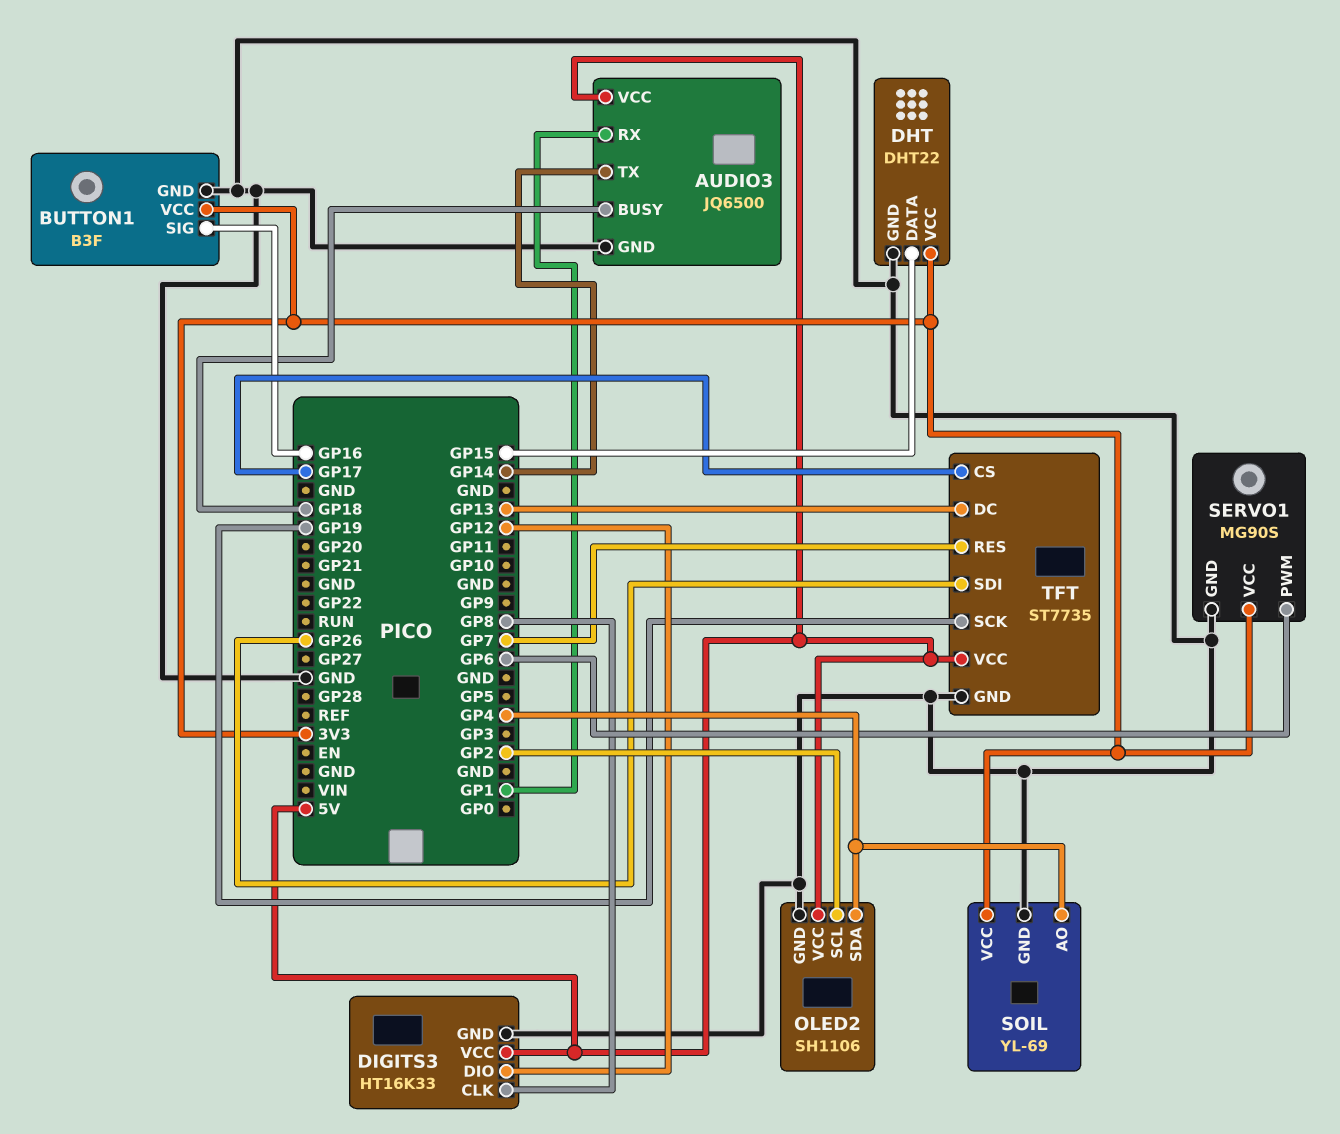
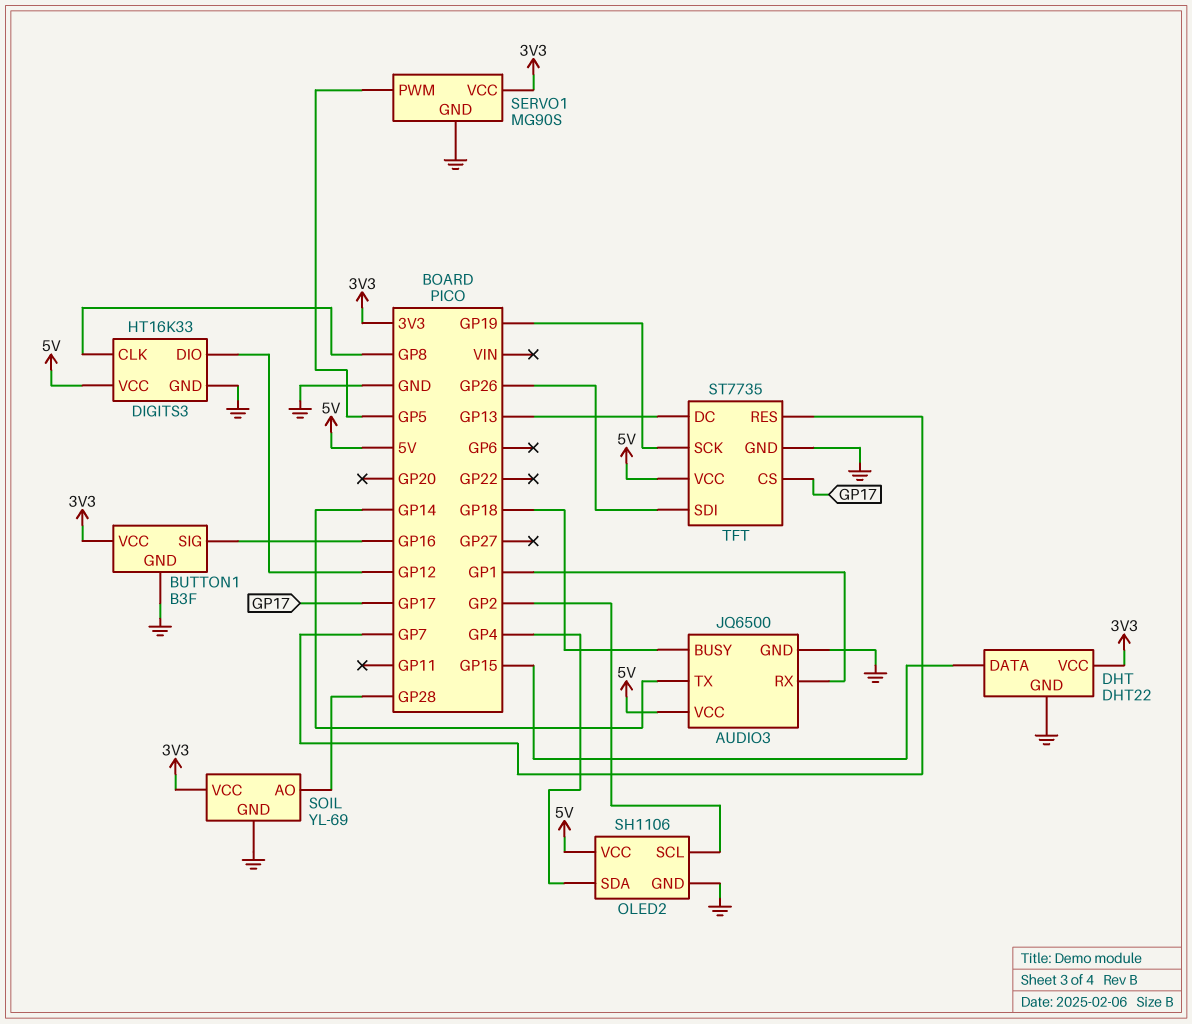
SERVO1 pin PWM: GP6 -> GP5
SOIL pin AO: GP4 -> GP28

